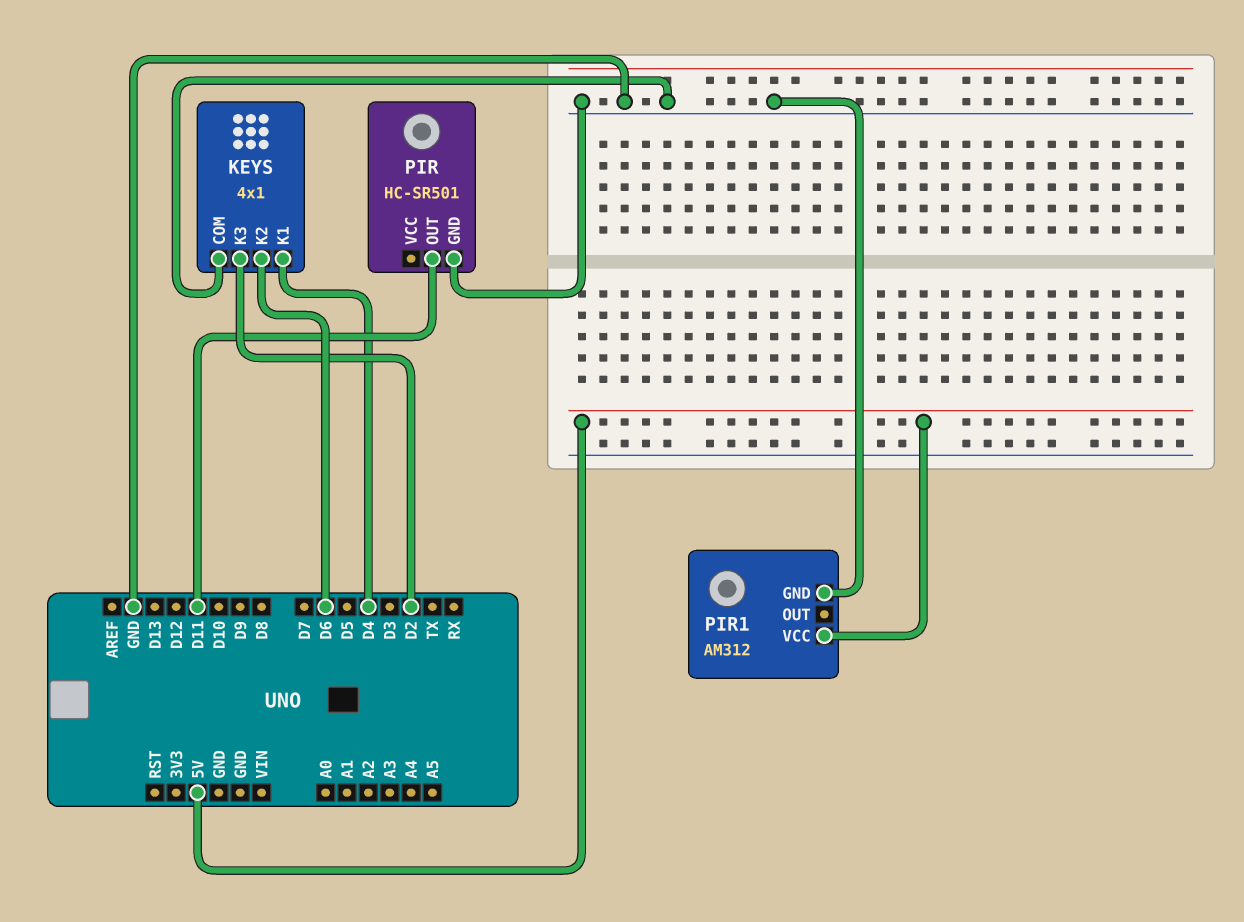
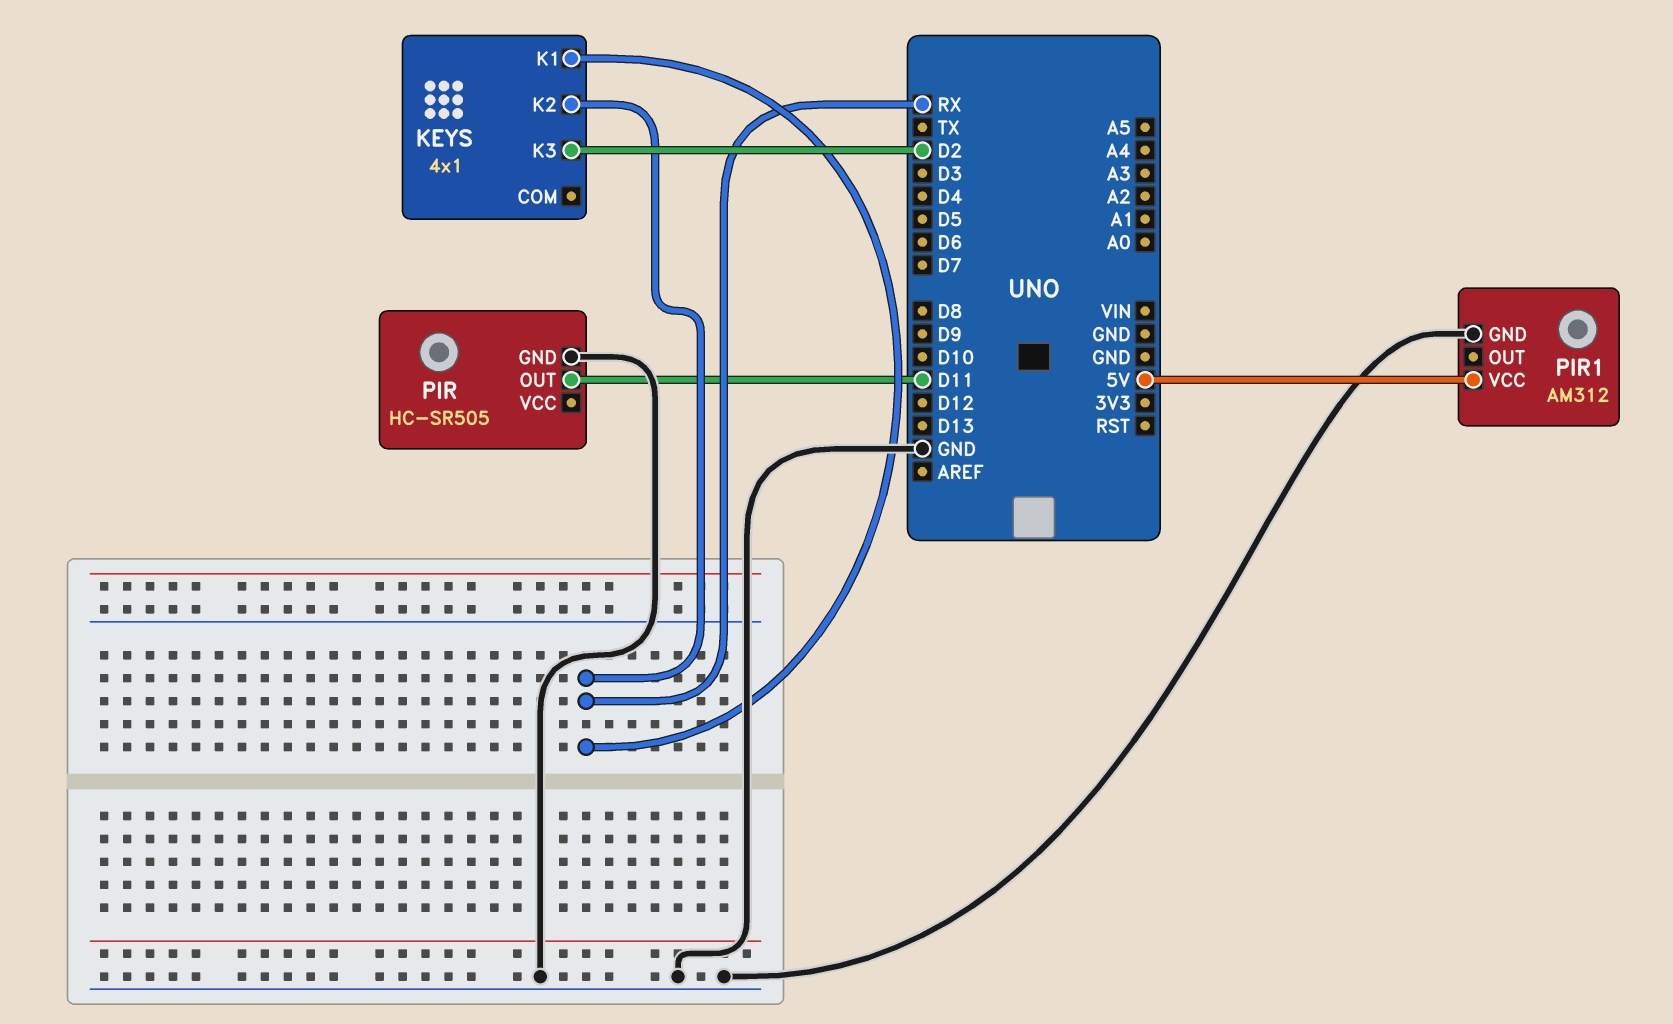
KEYS pin COM: GND -> none
KEYS pin K1: D4 -> RX
KEYS pin K2: D6 -> RX
PIR: HC-SR501 -> HC-SR505

